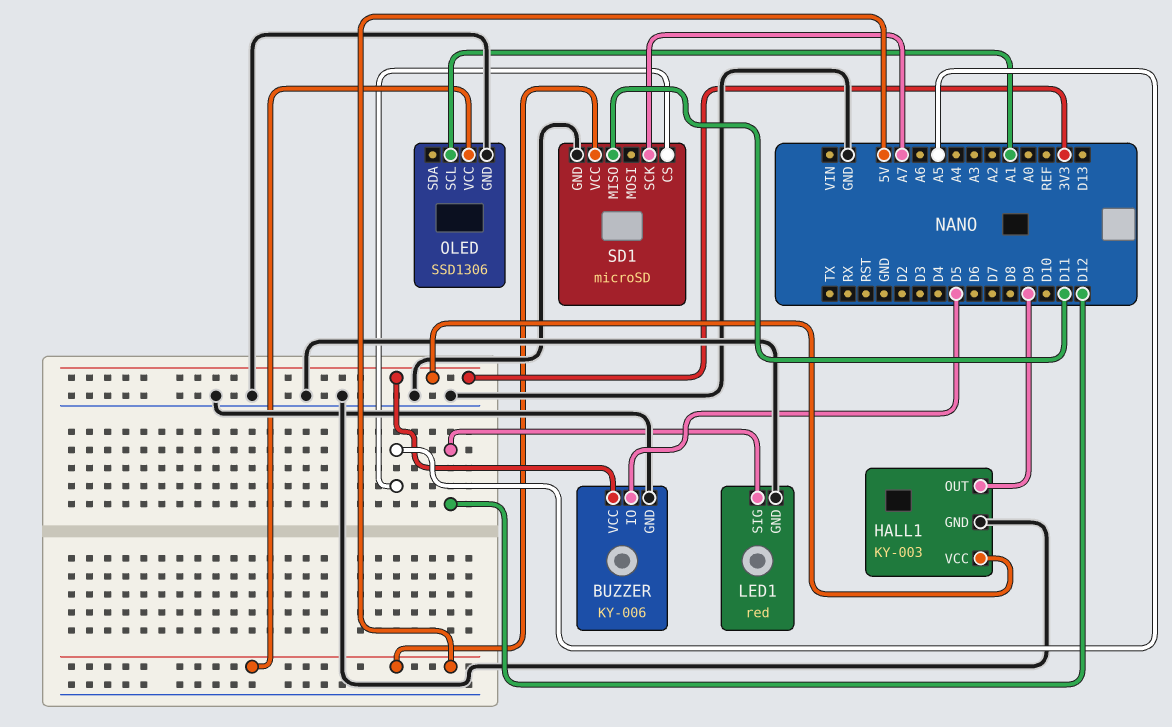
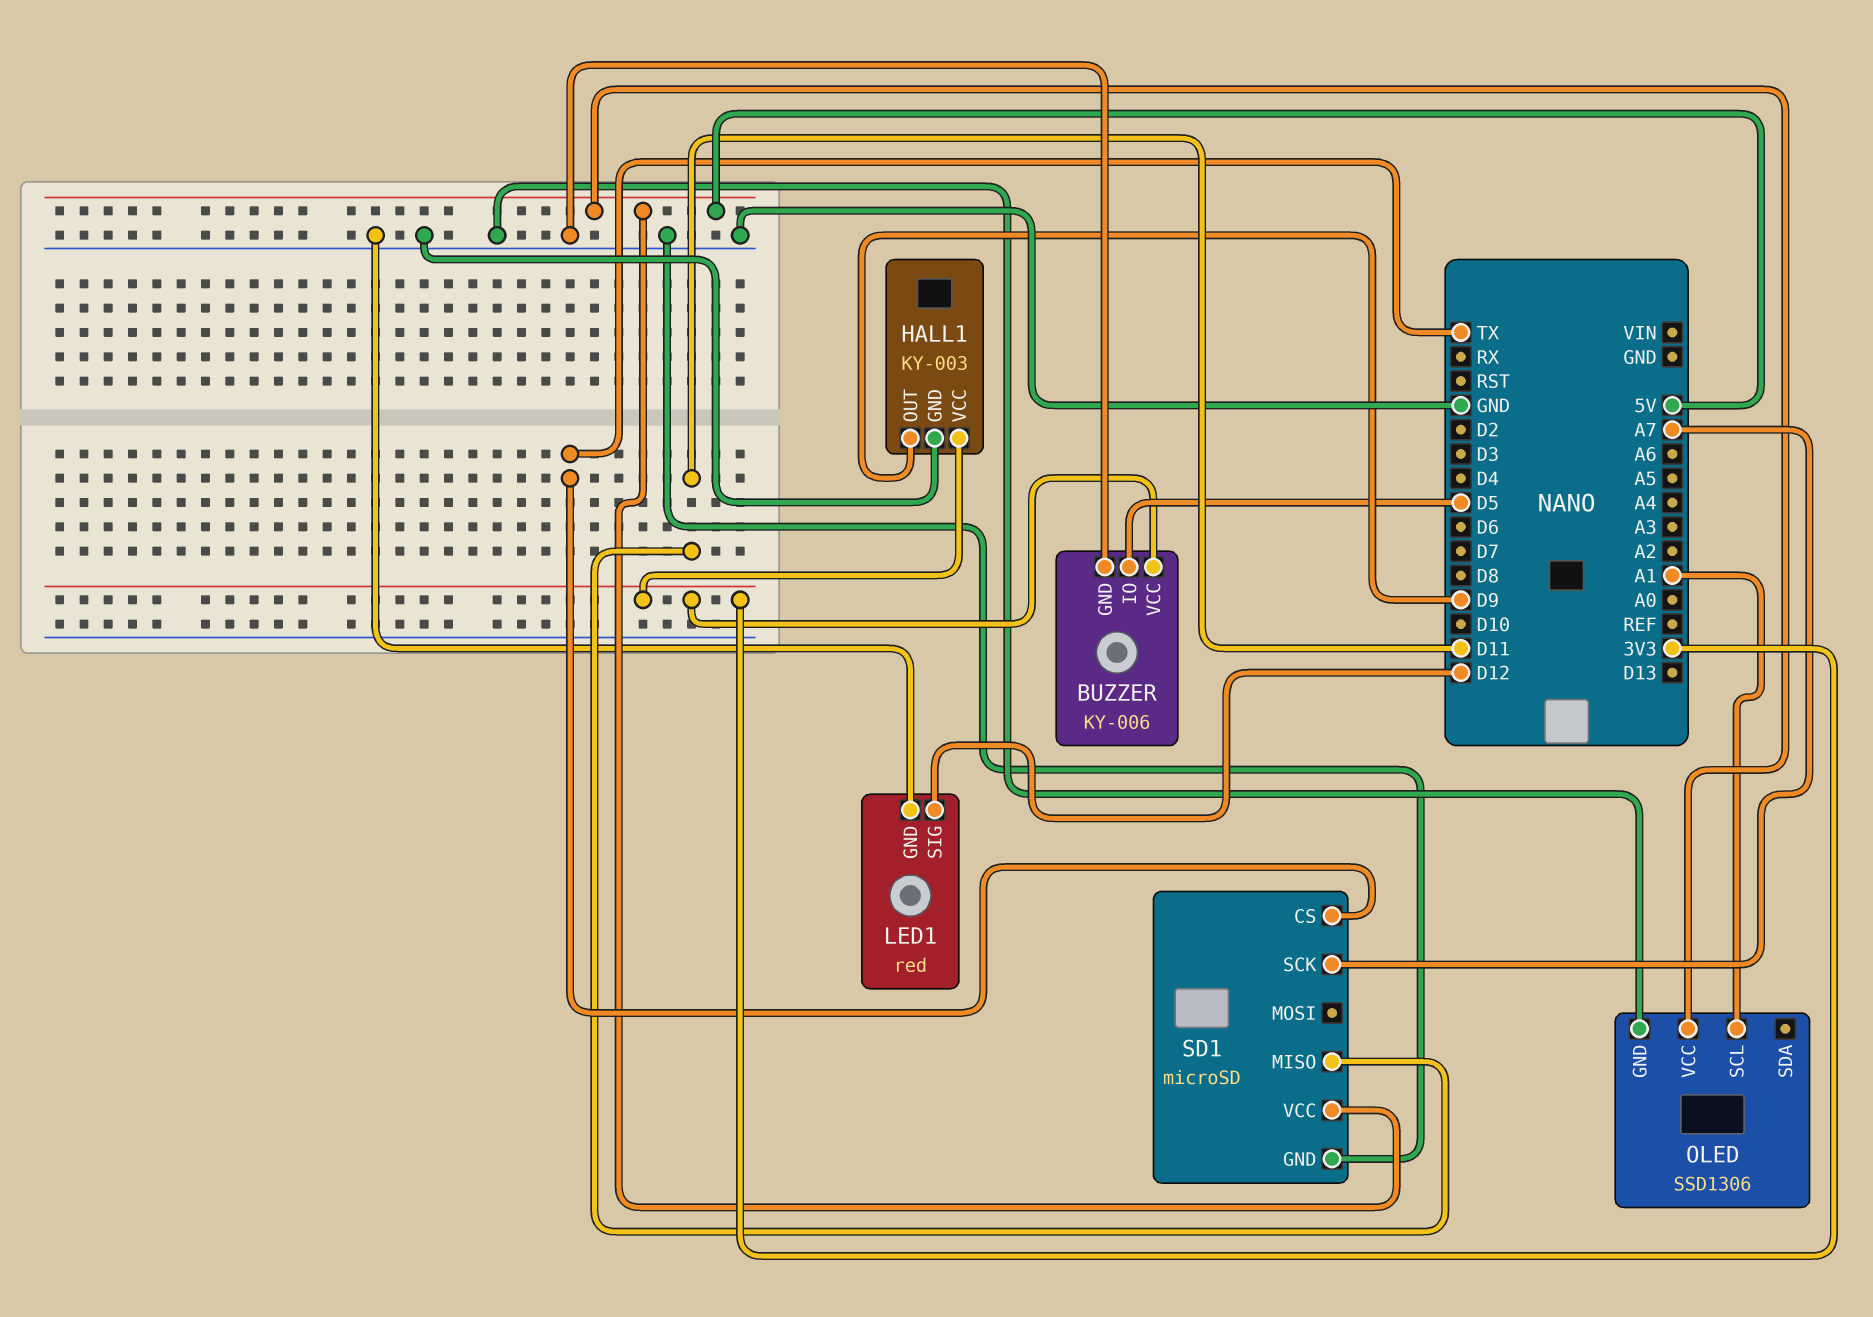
SD1 pin CS: A5 -> TX

